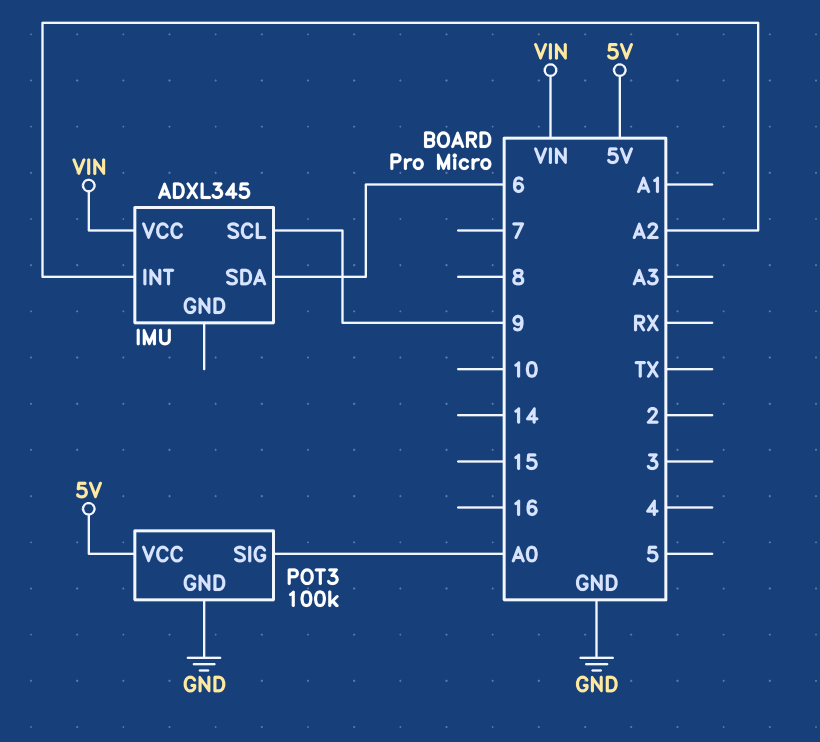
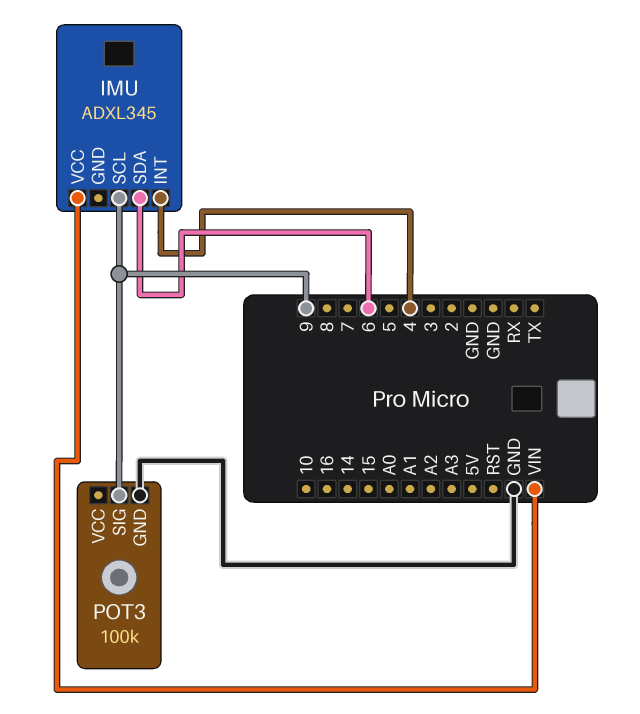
IMU pin INT: A2 -> 4
POT3 pin SIG: A0 -> 9
POT3 pin VCC: 5V -> none

